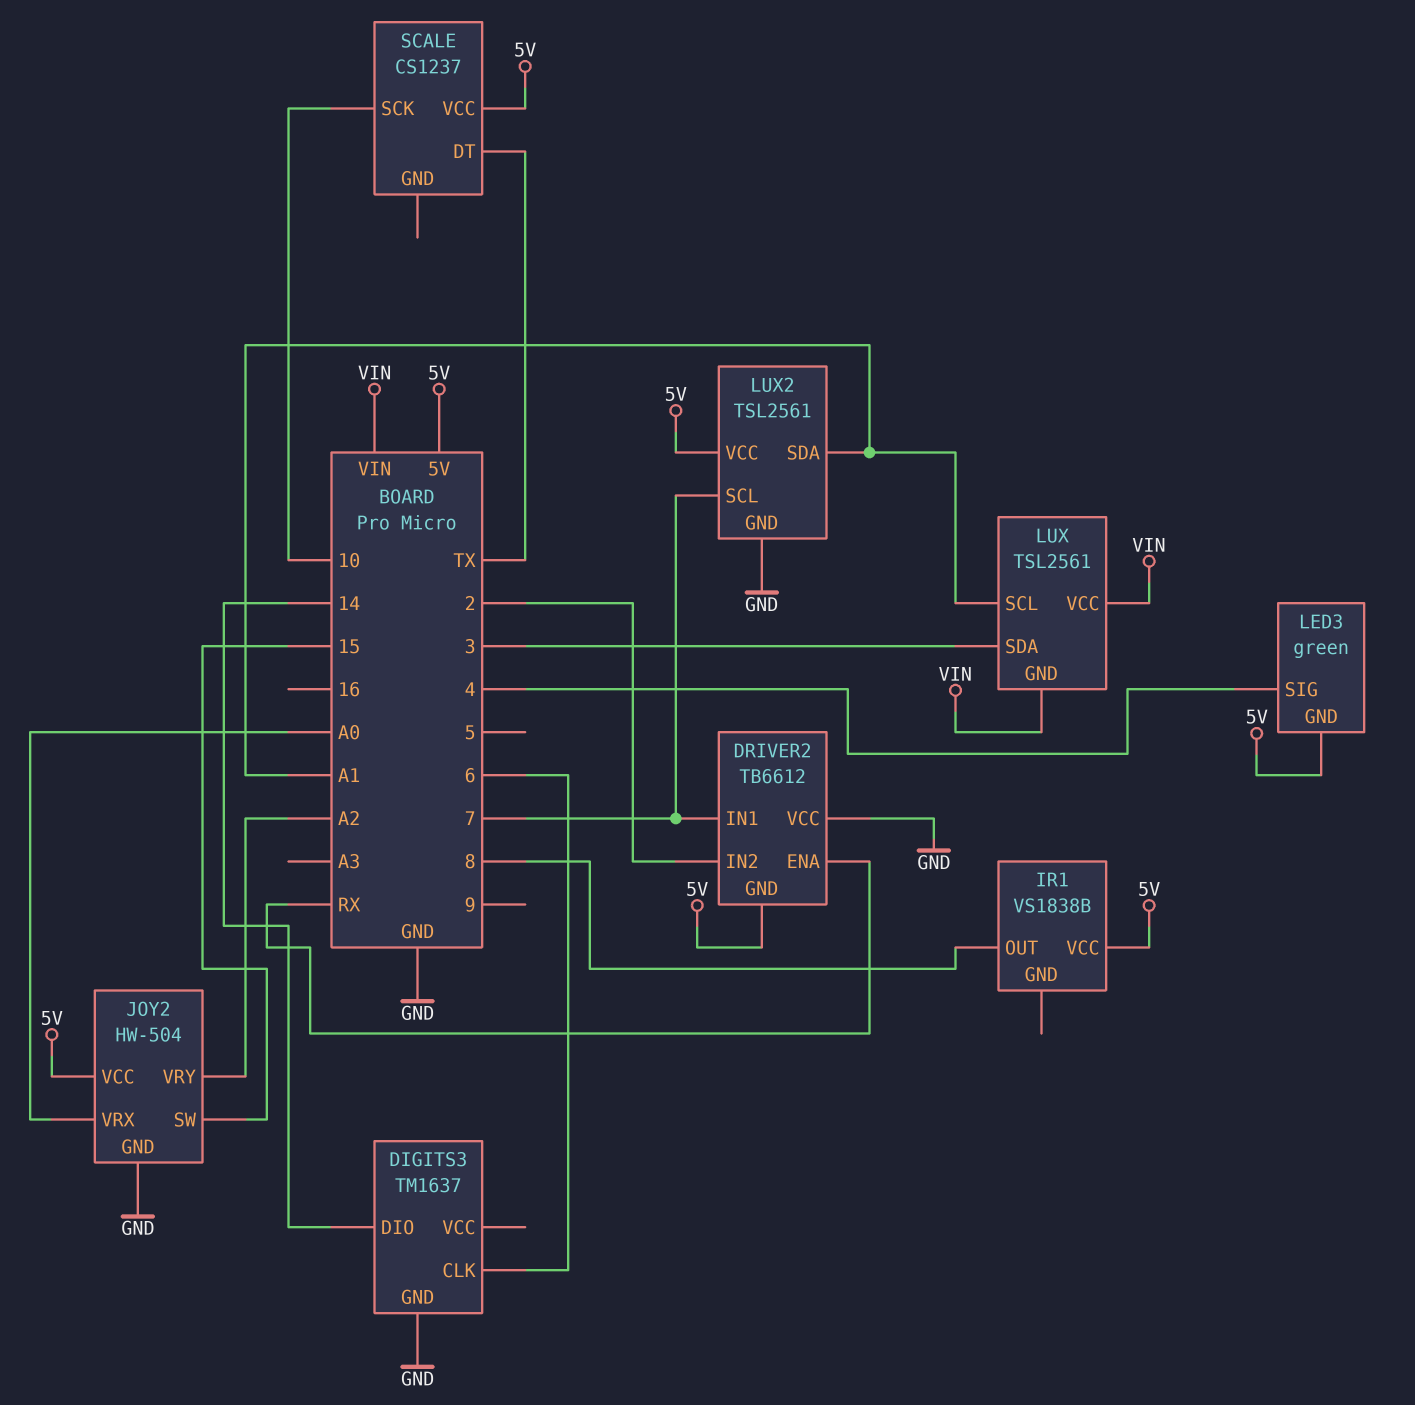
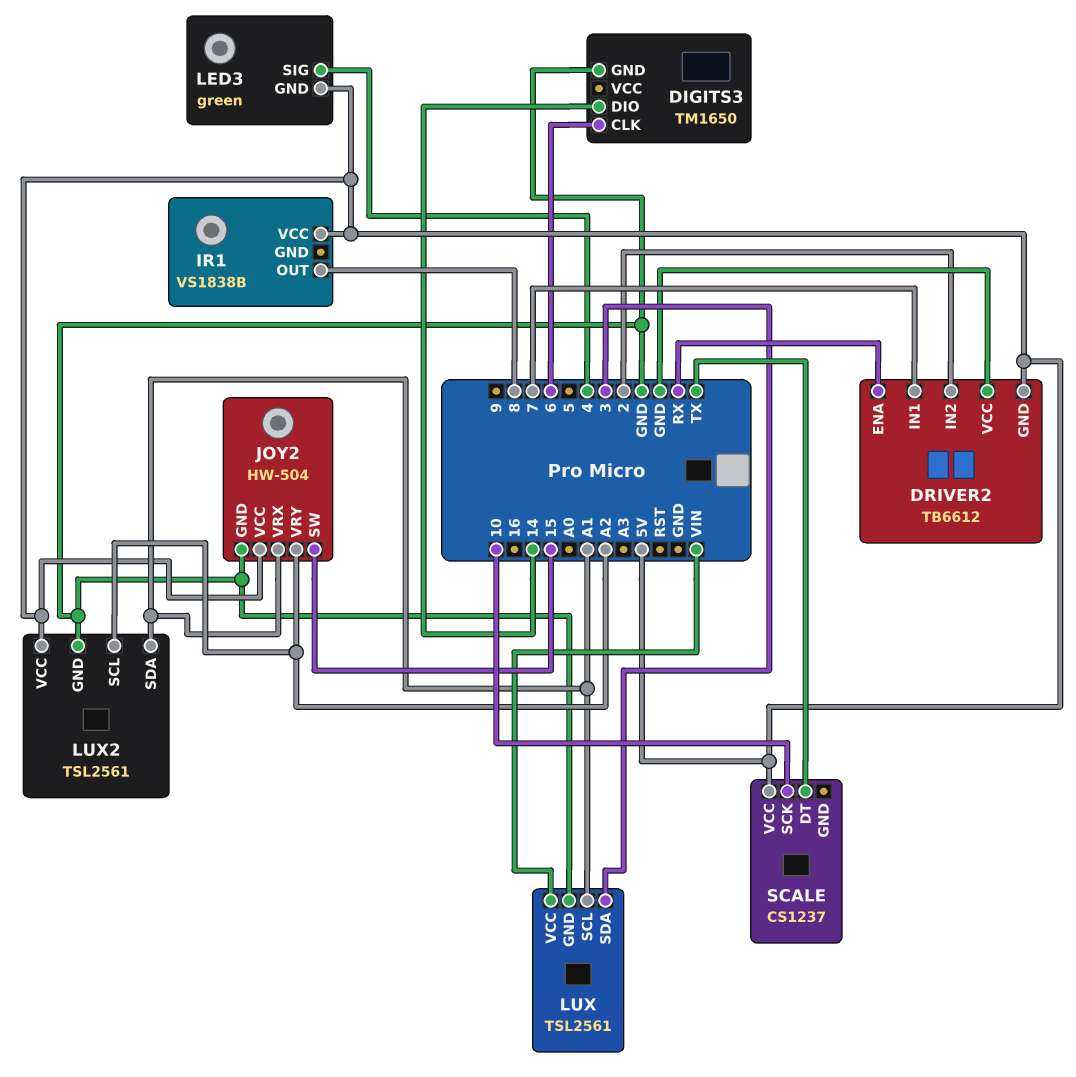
DIGITS3: TM1637 -> TM1650
JOY2 pin VRX: A0 -> A1
LUX pin GND: VIN -> GND
LUX2 pin SCL: 7 -> A2

